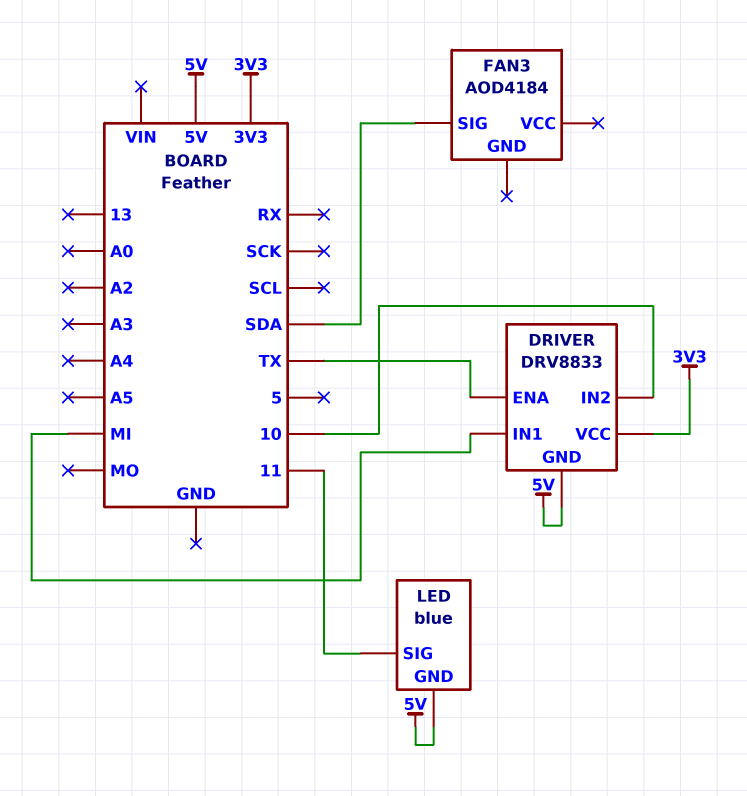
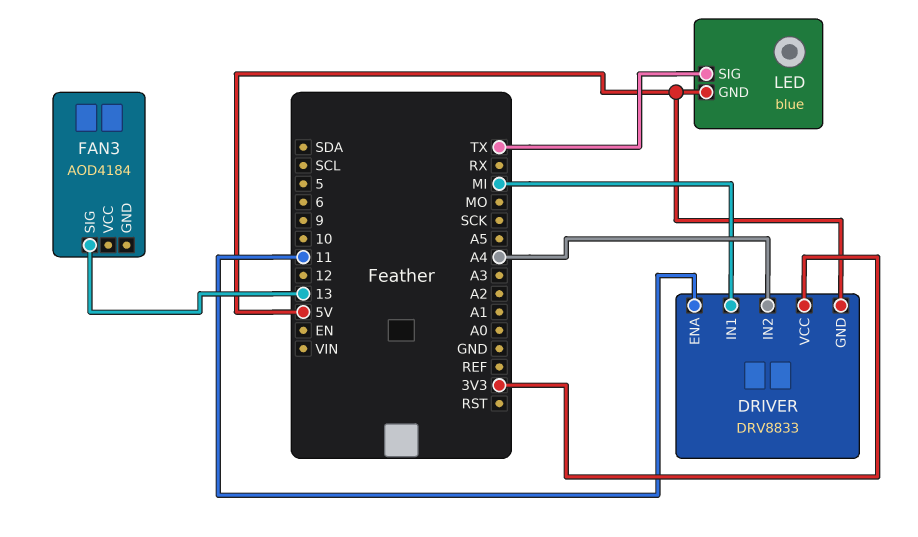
DRIVER pin ENA: TX -> 11
DRIVER pin IN2: 10 -> A4
FAN3 pin SIG: SDA -> 13
LED pin SIG: 11 -> TX

